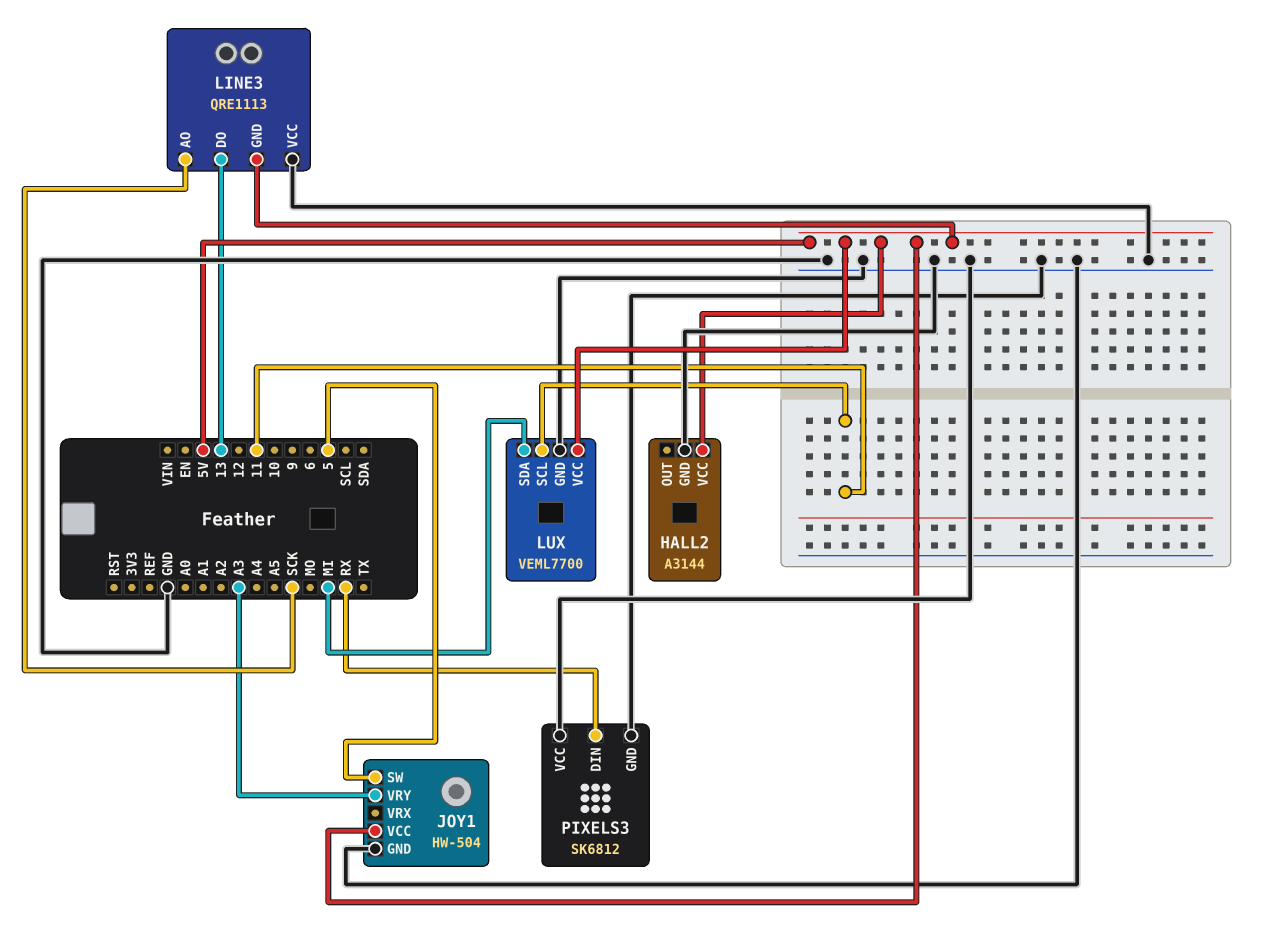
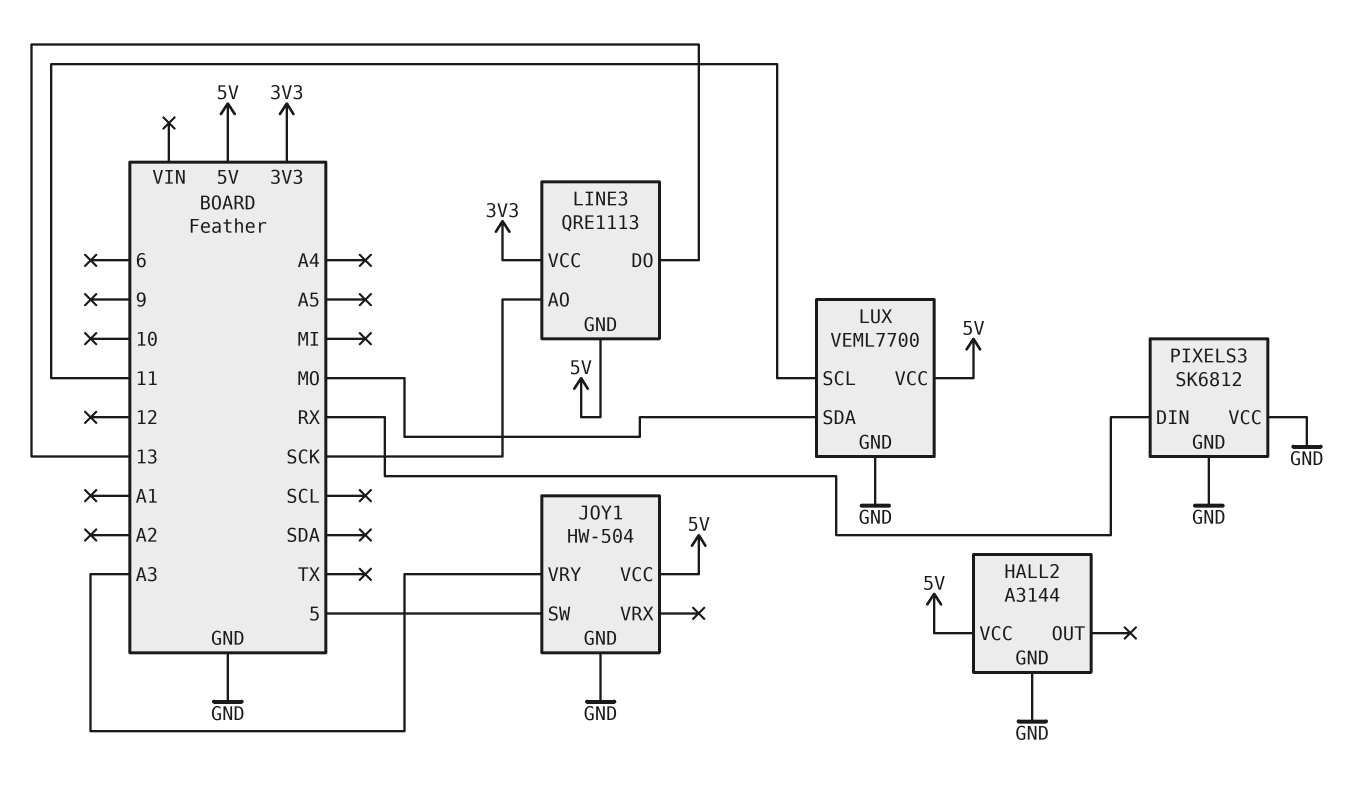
LINE3 pin VCC: GND -> 3V3
LUX pin SDA: MI -> MO

